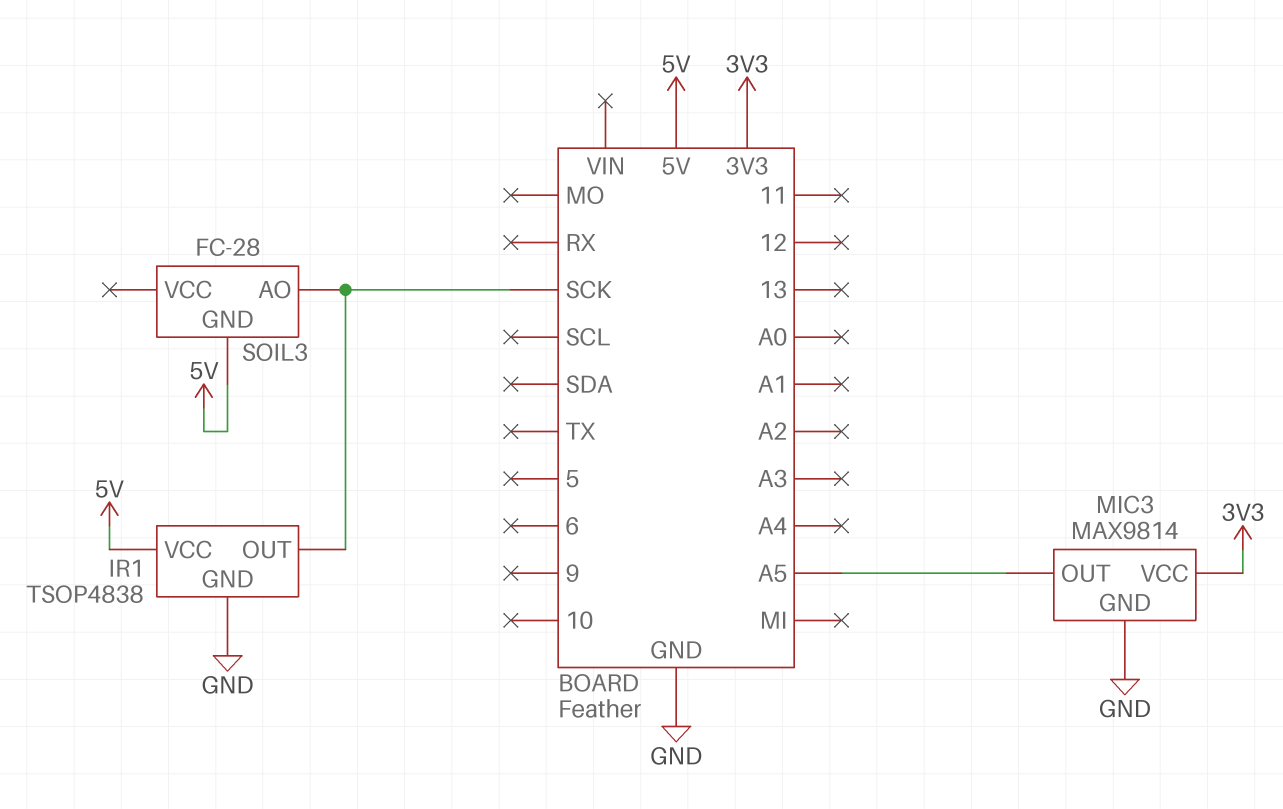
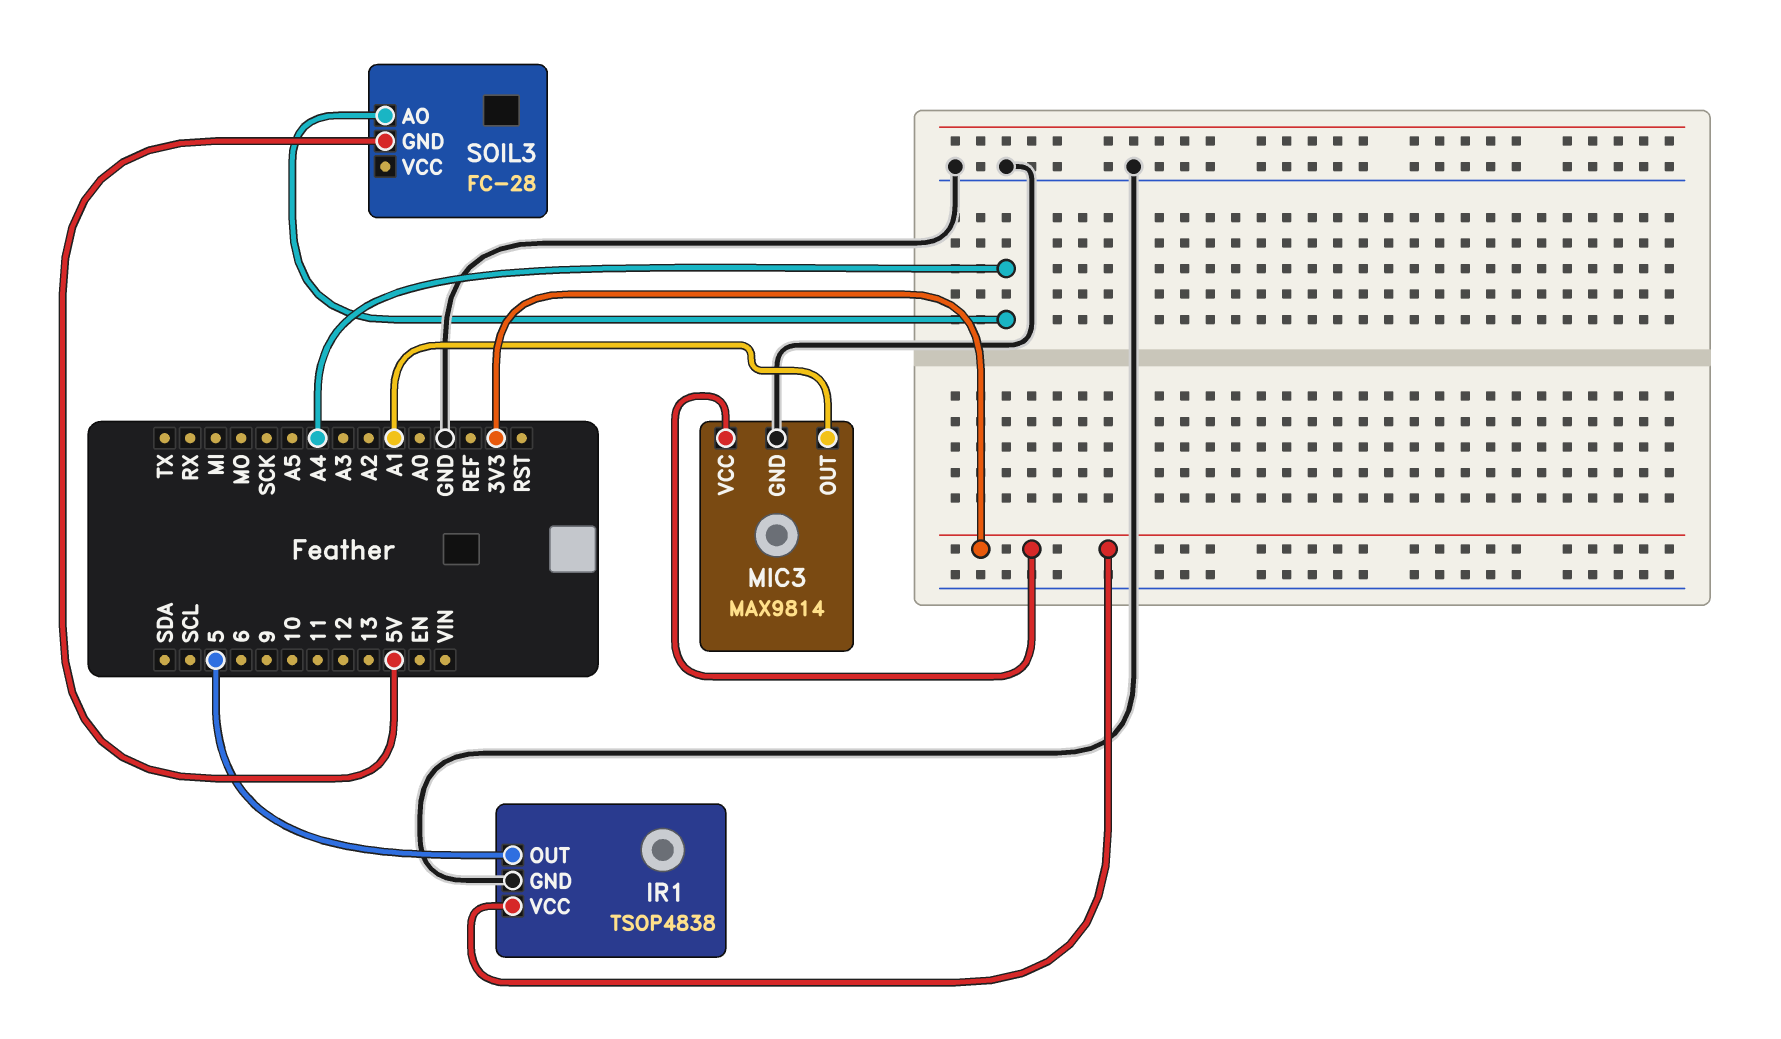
IR1 pin OUT: SCK -> 5
IR1 pin VCC: 5V -> 3V3
MIC3 pin OUT: A5 -> A1
SOIL3 pin AO: SCK -> A4

